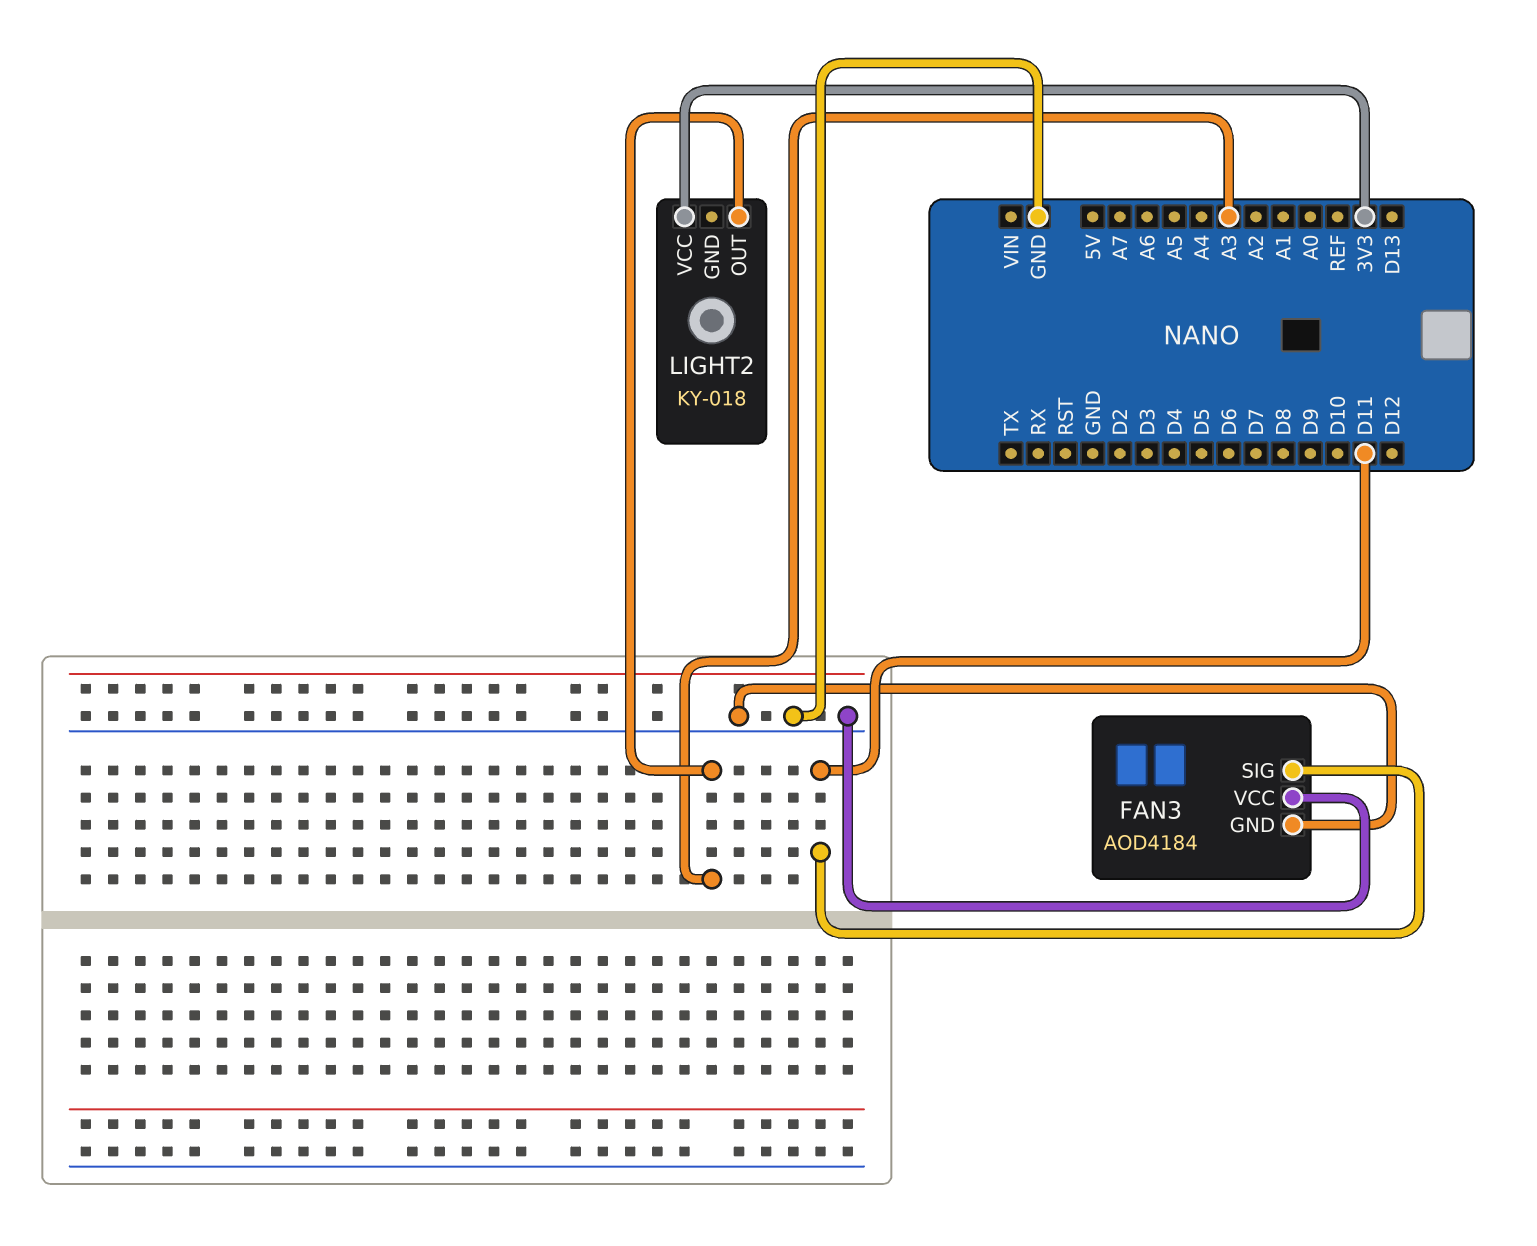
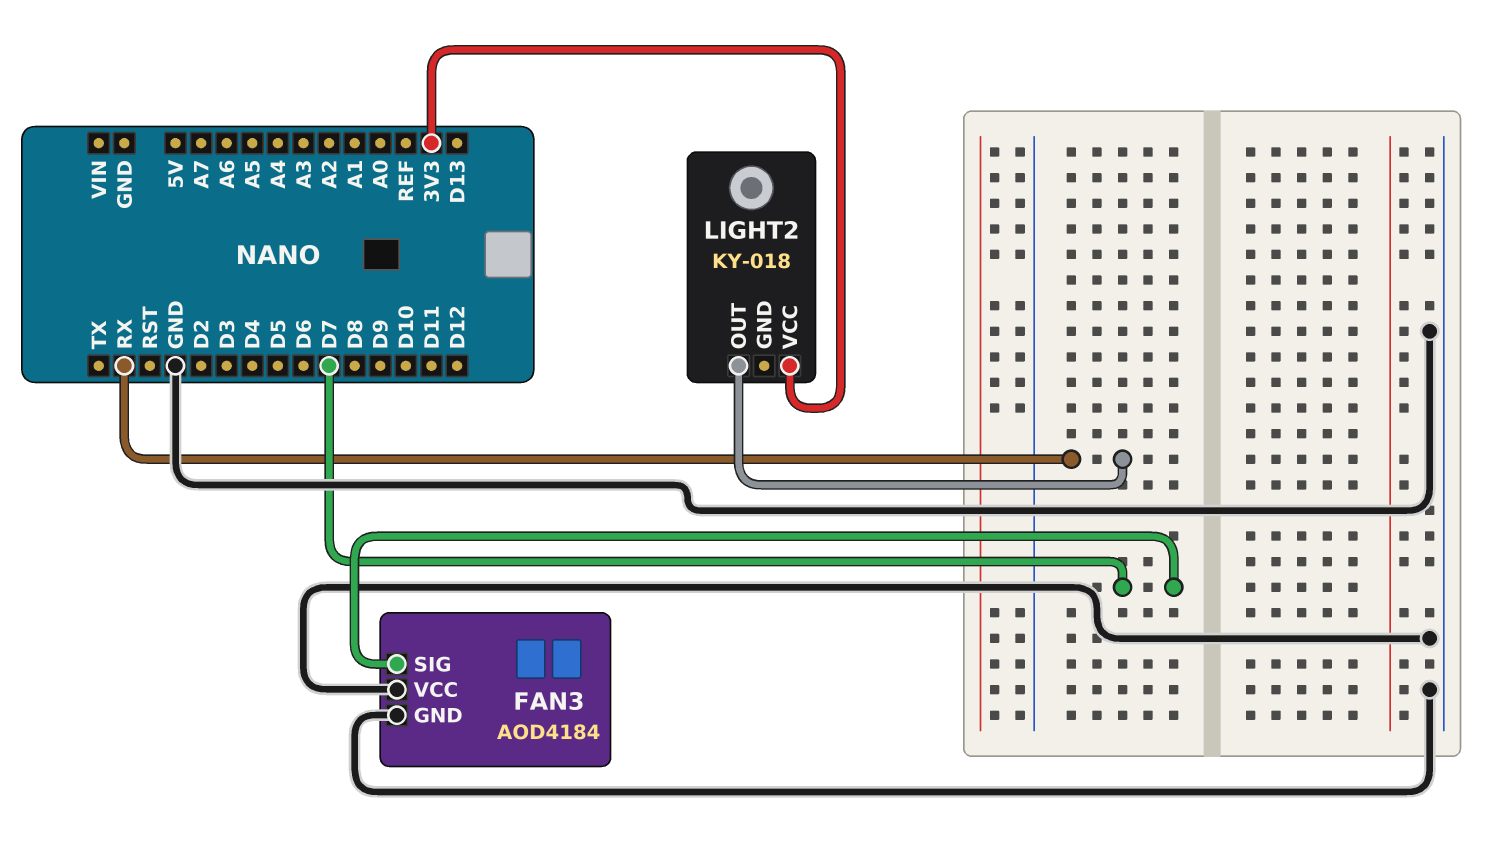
FAN3 pin SIG: D11 -> D7
LIGHT2 pin OUT: A3 -> RX

